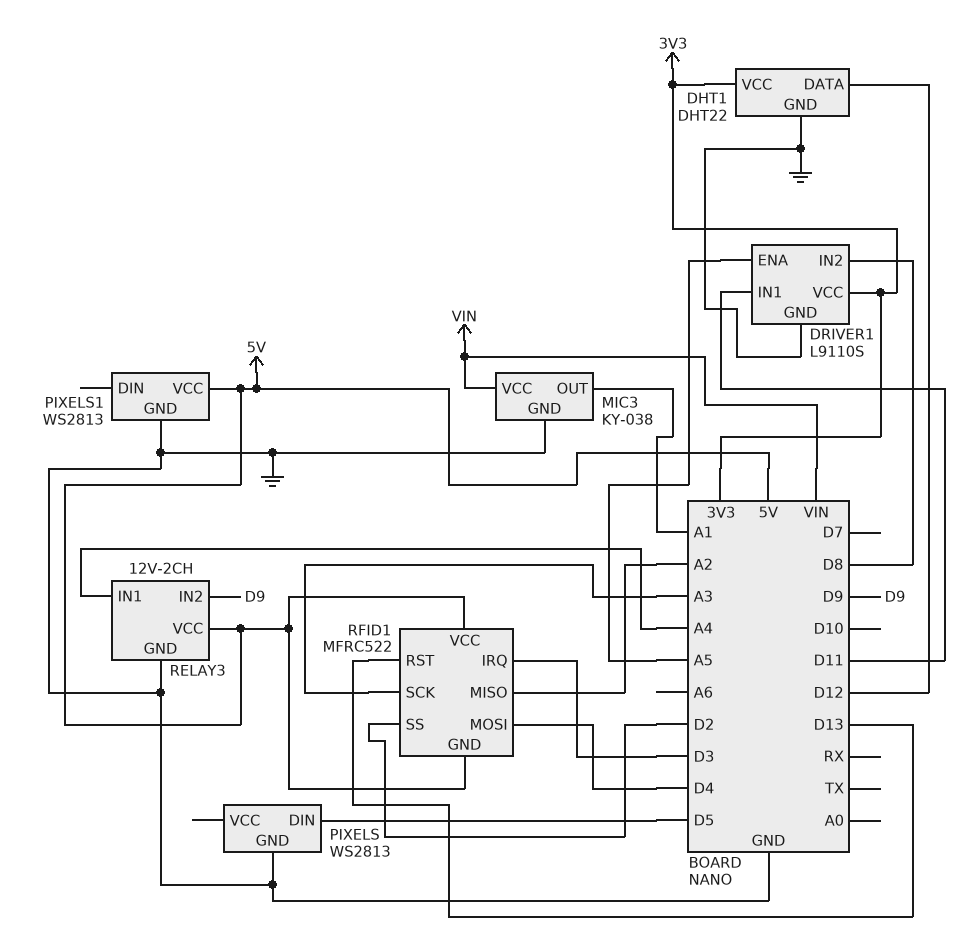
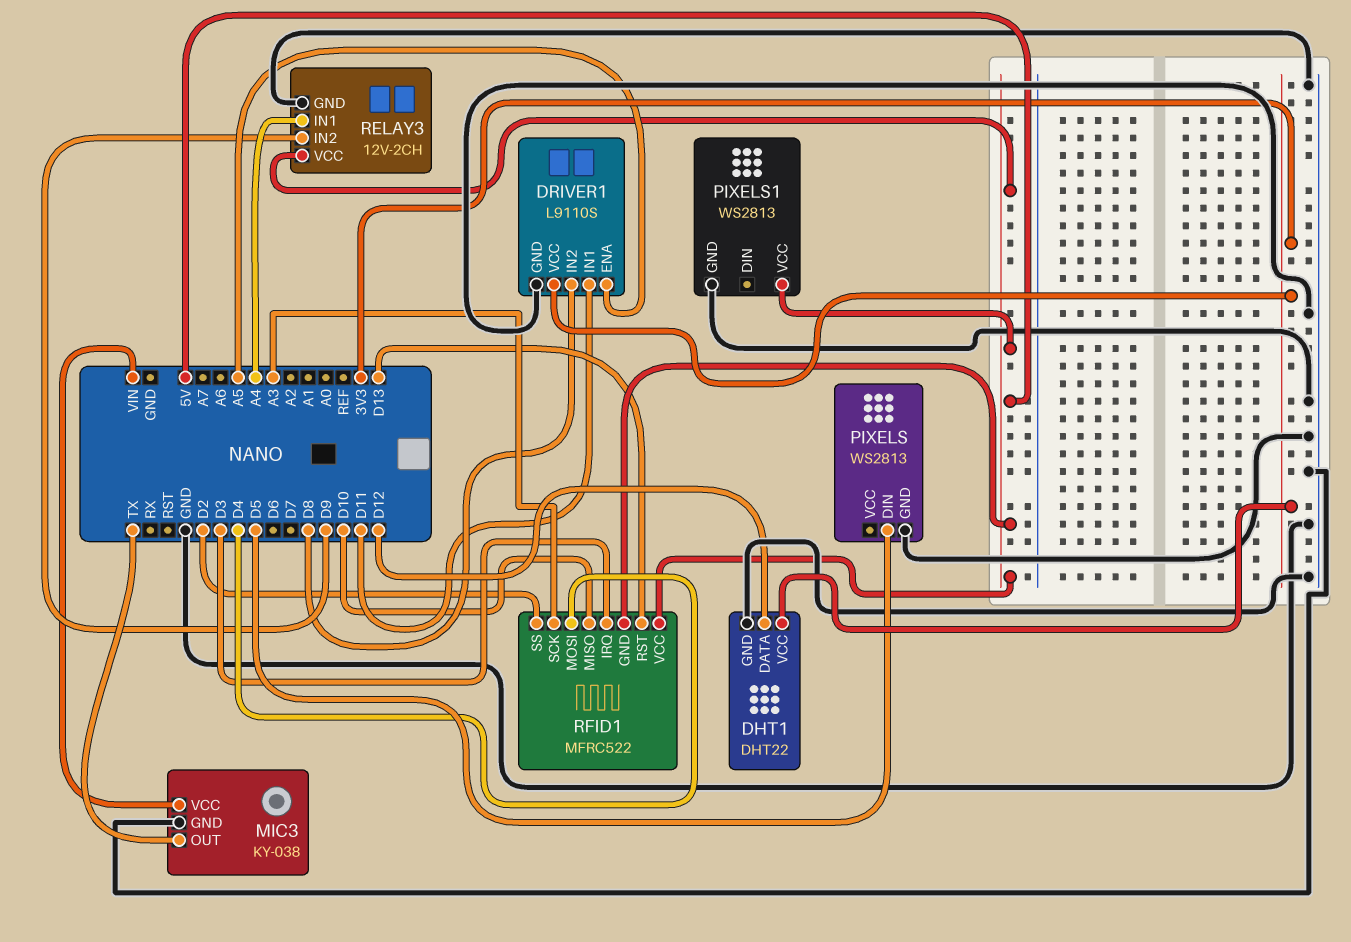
MIC3 pin OUT: A1 -> TX
RFID1 pin MISO: A2 -> D10

